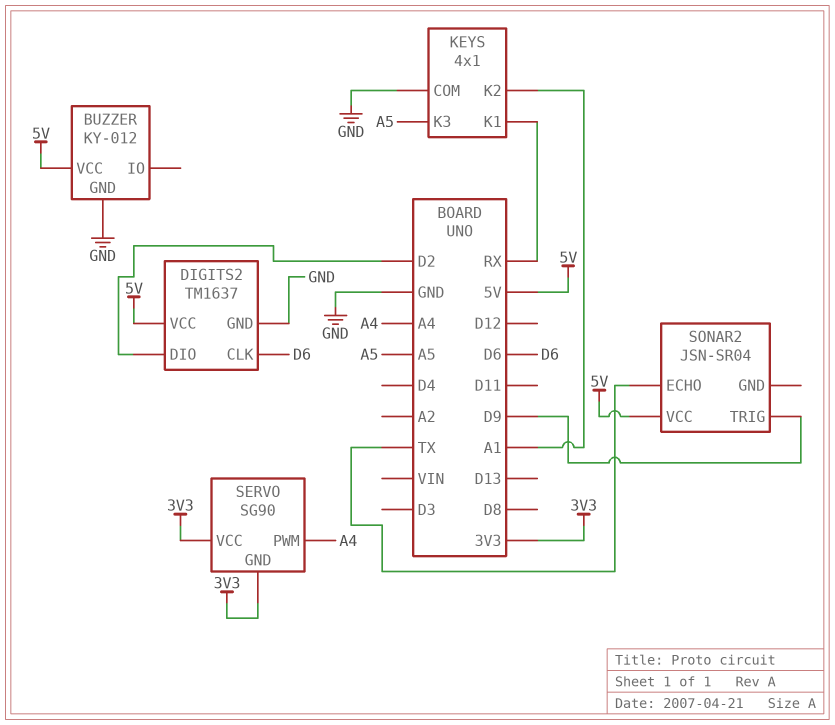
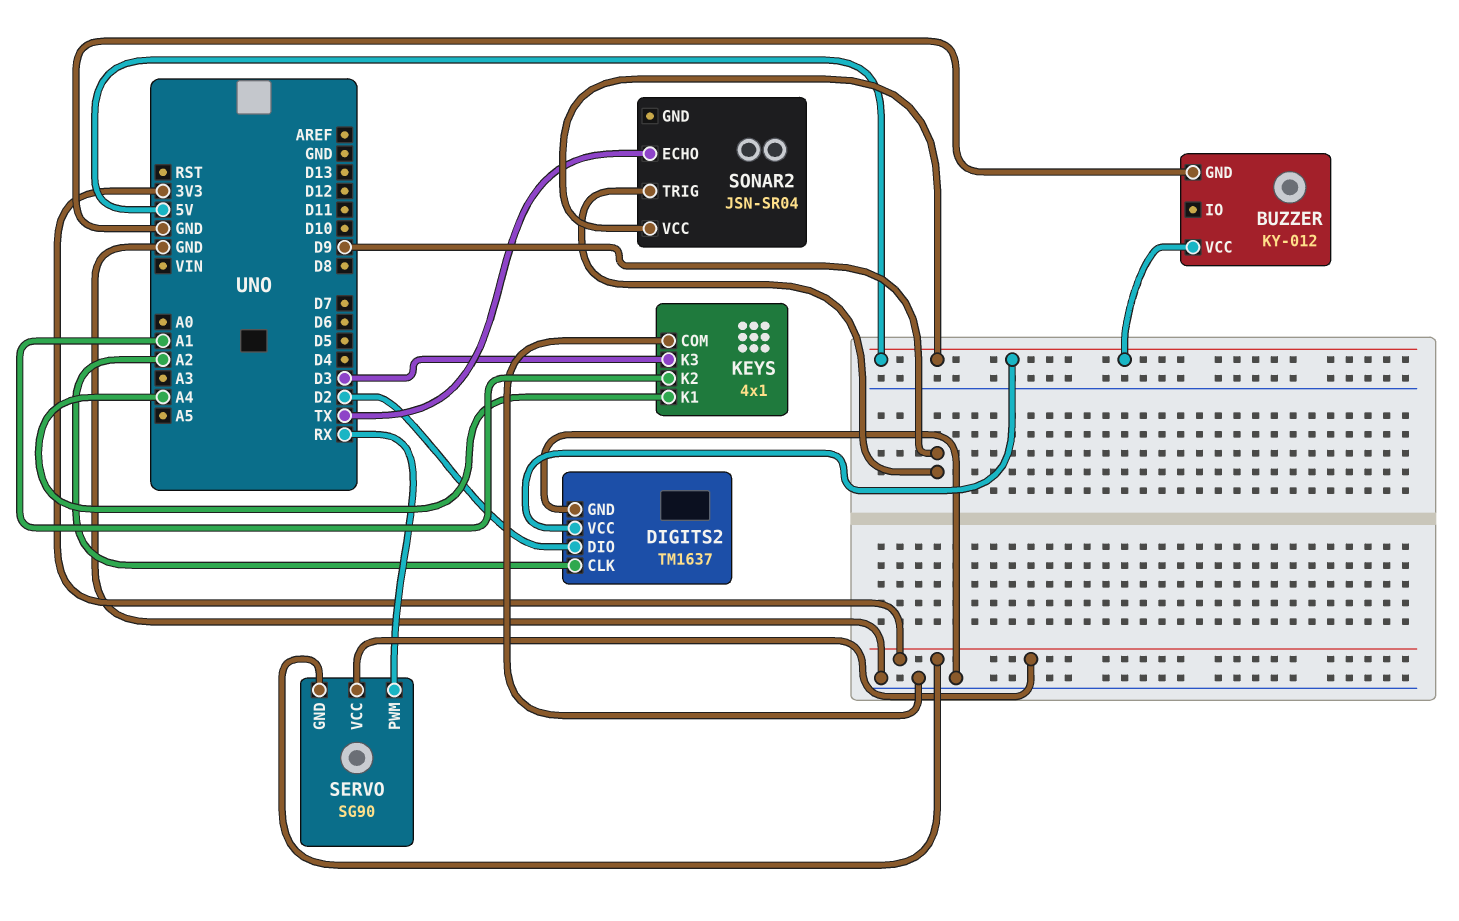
DIGITS2 pin CLK: D6 -> A2
KEYS pin K1: RX -> A4
KEYS pin K3: A5 -> D3
SERVO pin PWM: A4 -> RX

